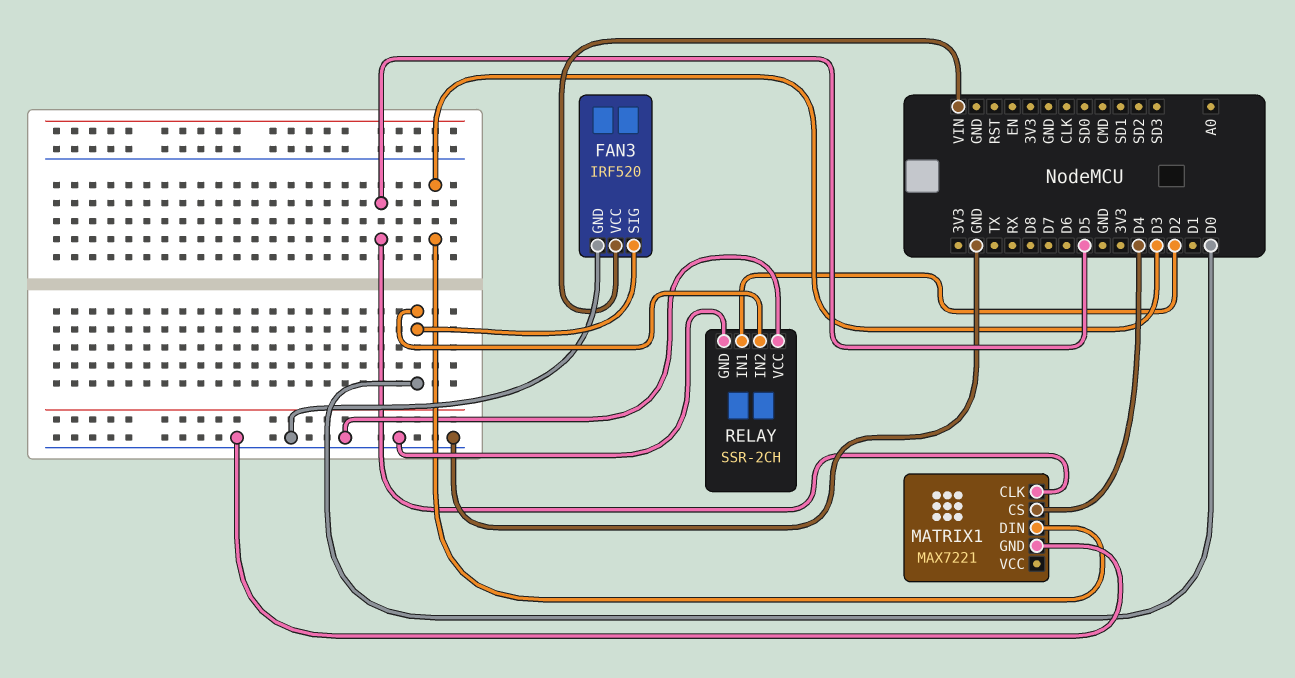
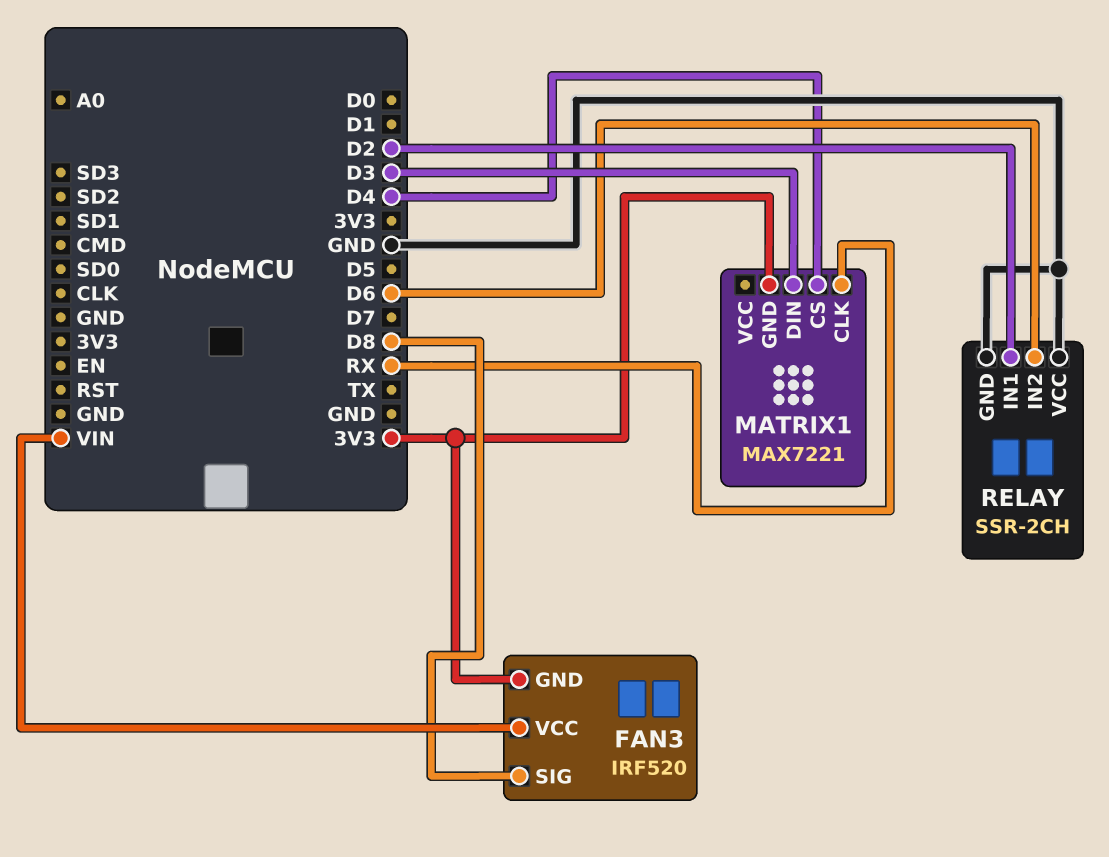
FAN3 pin GND: GND -> 3V3
FAN3 pin SIG: D0 -> D8
MATRIX1 pin CLK: D5 -> RX
MATRIX1 pin GND: GND -> 3V3
RELAY pin IN2: D0 -> D6

